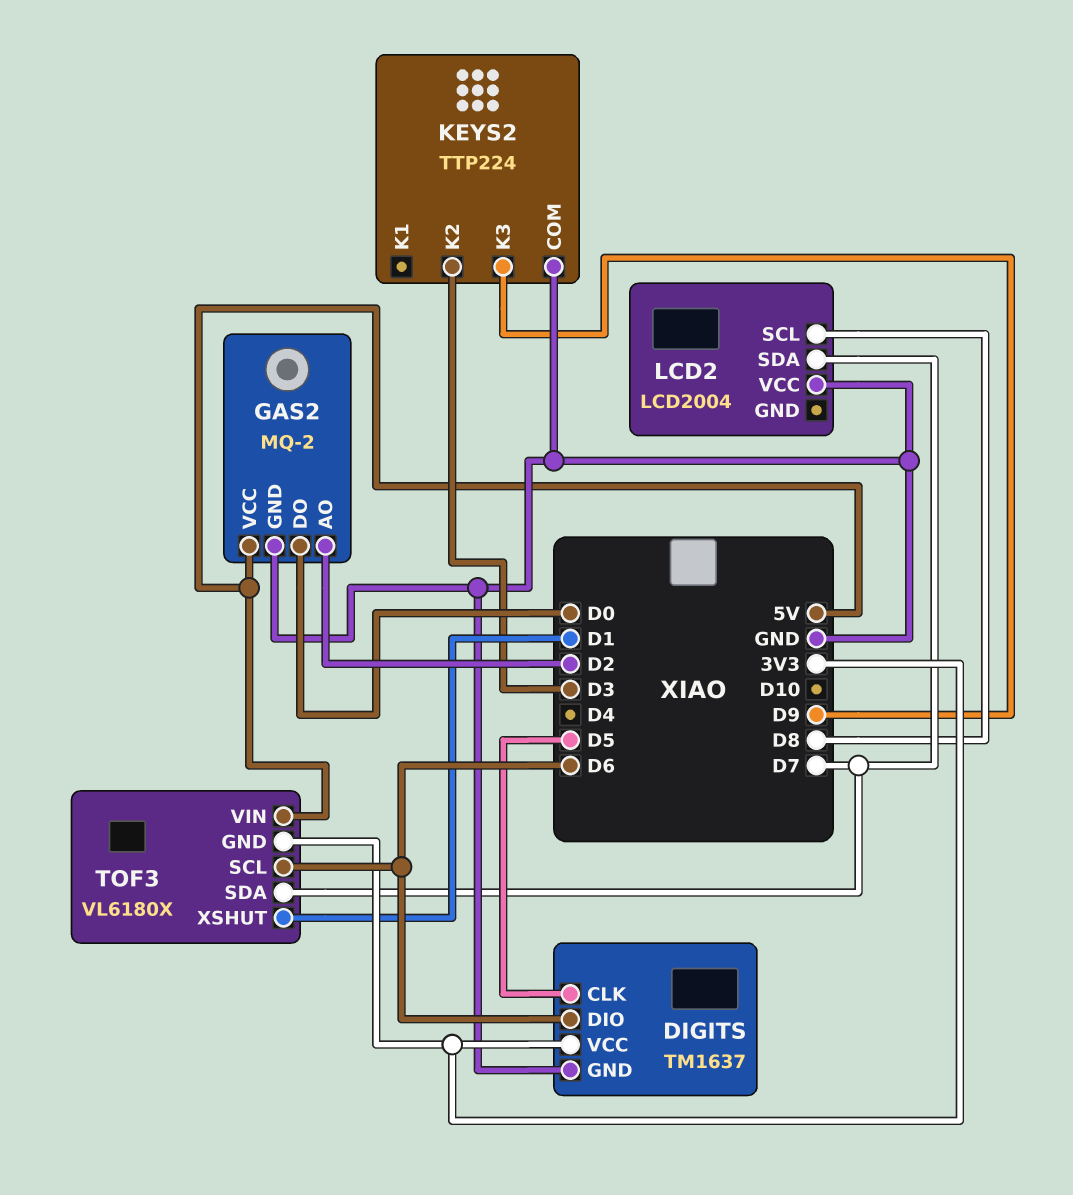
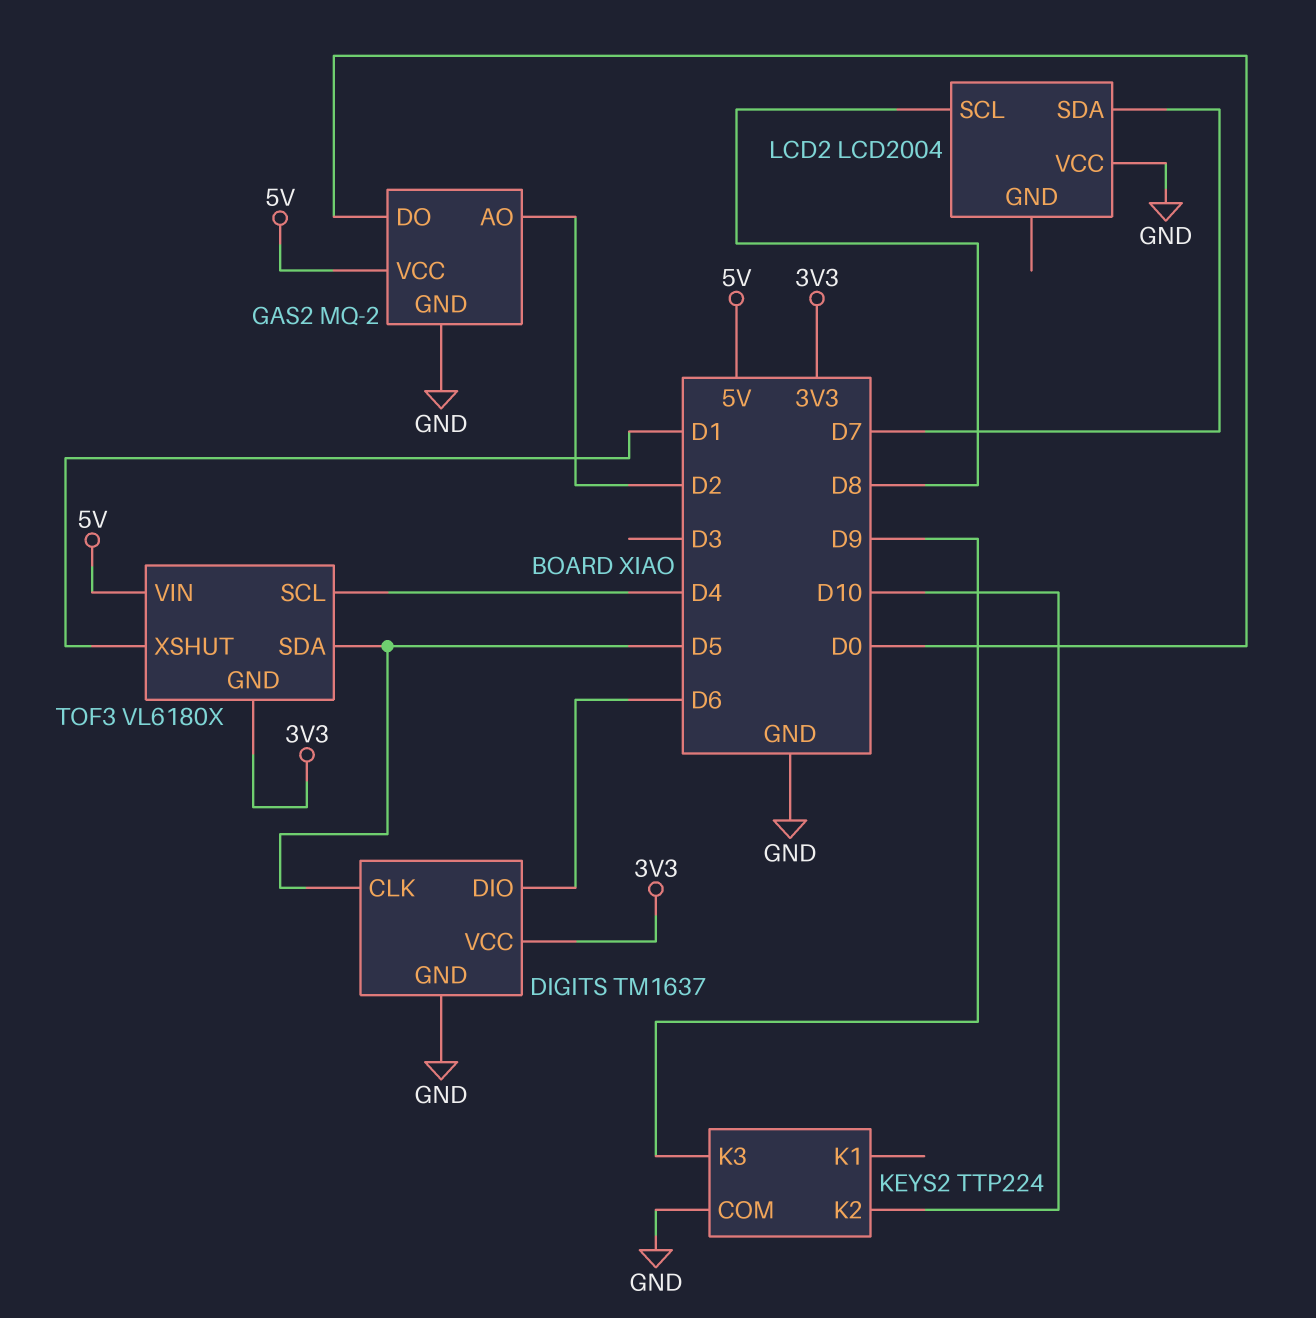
KEYS2 pin K2: D3 -> D10
TOF3 pin SCL: D6 -> D4
TOF3 pin SDA: D7 -> D5

